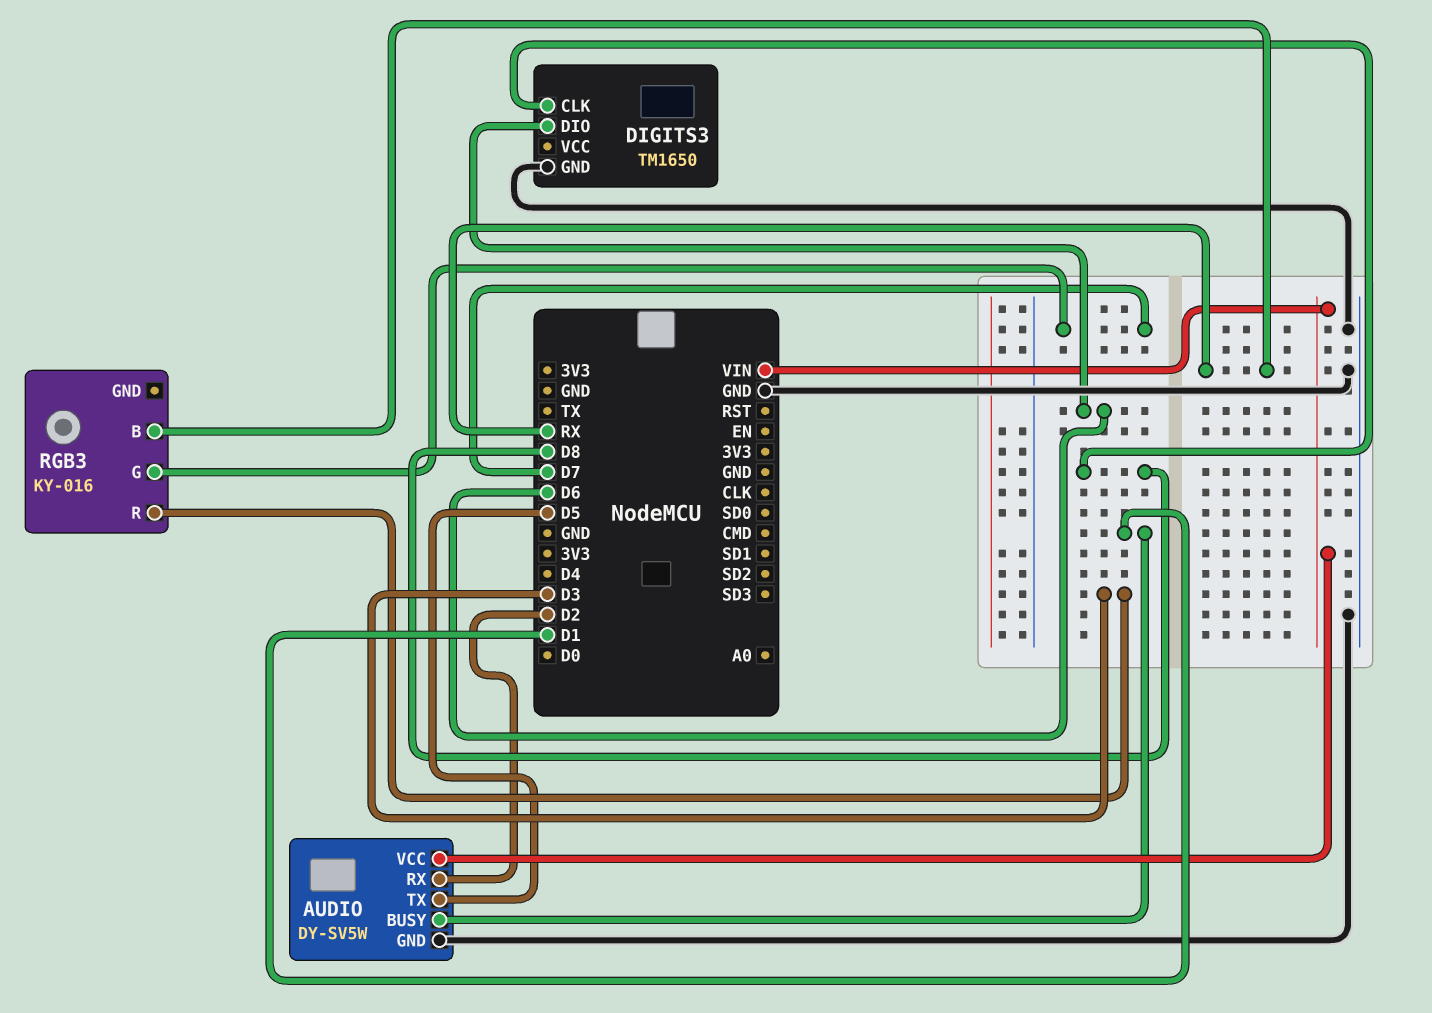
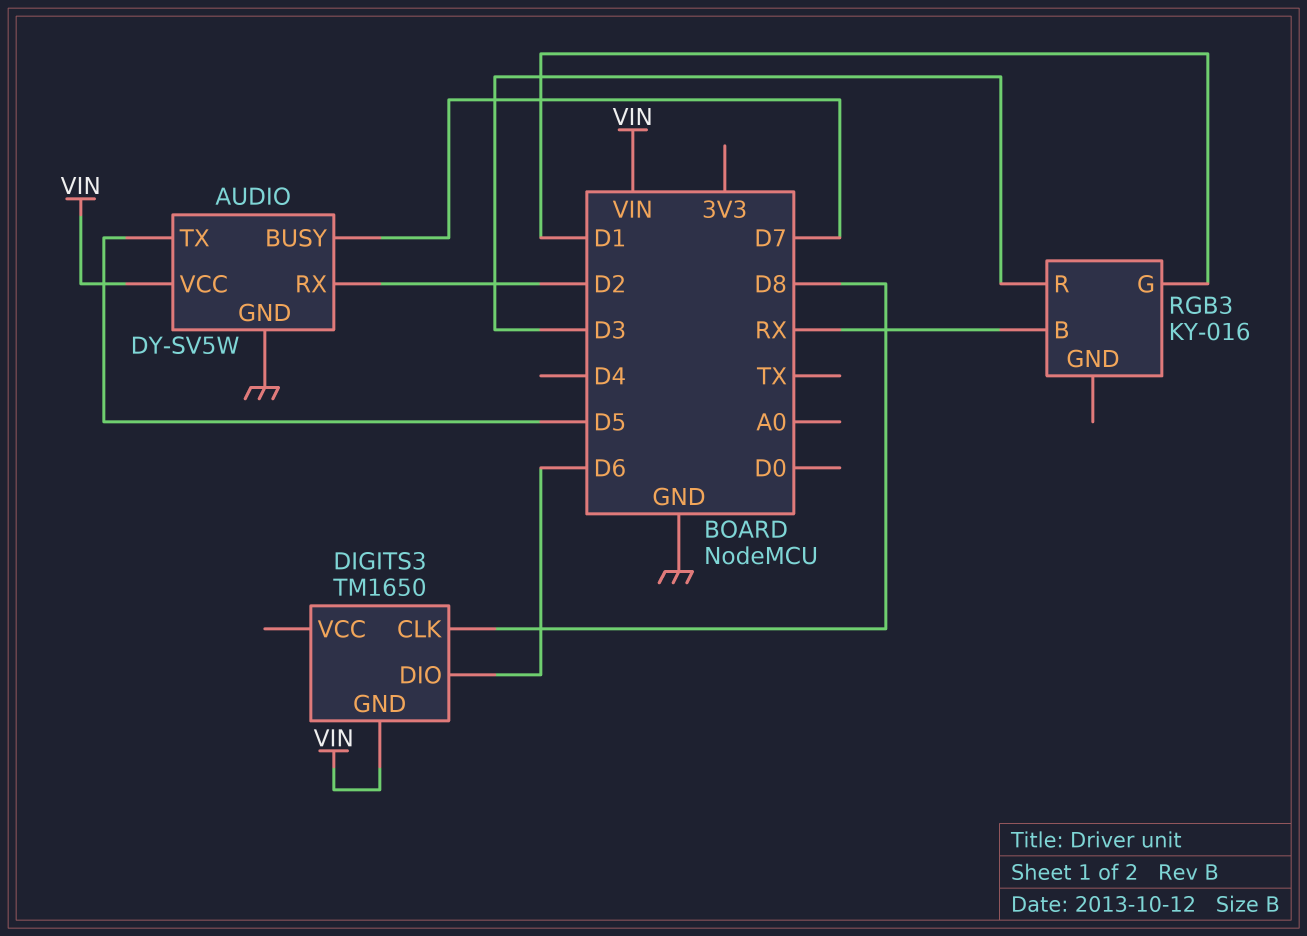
AUDIO pin BUSY: D1 -> D7
DIGITS3 pin GND: GND -> VIN
RGB3 pin G: D7 -> D1

